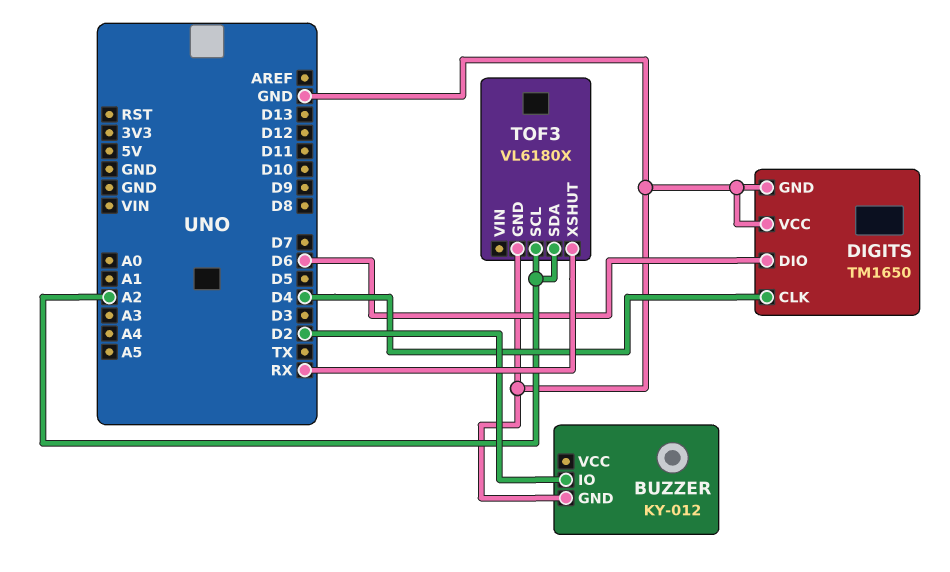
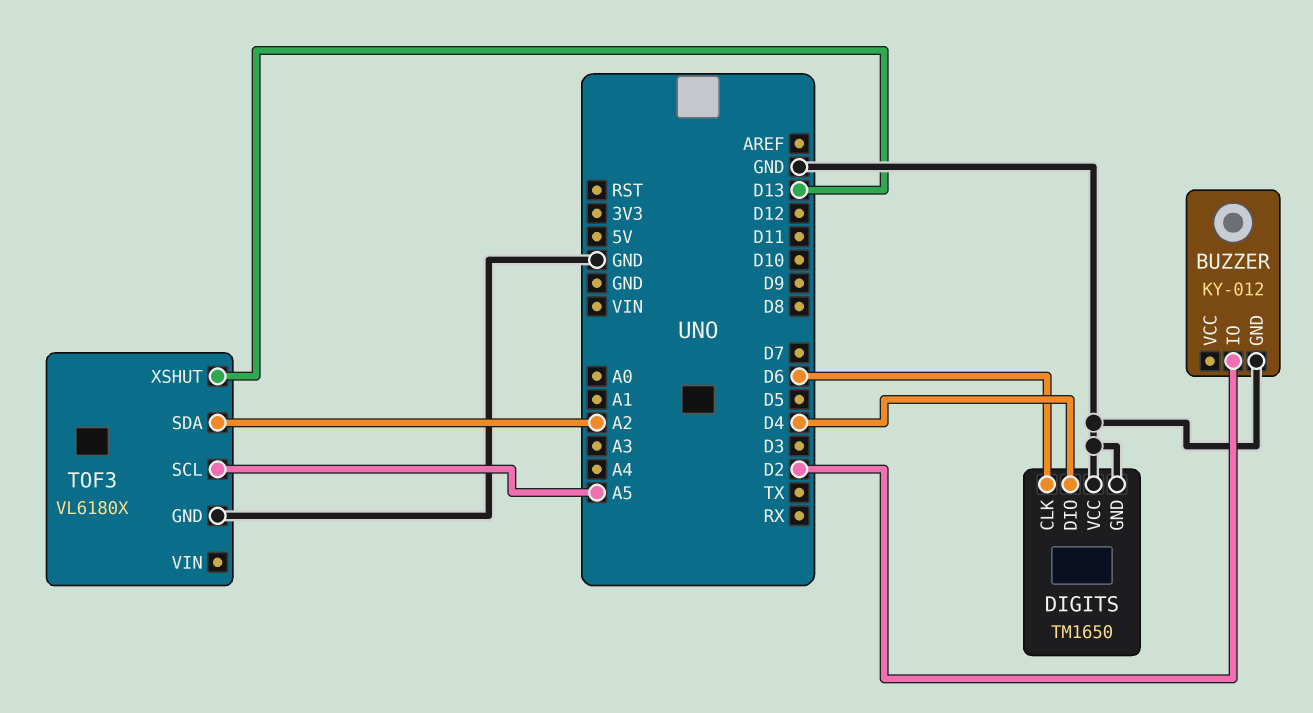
DIGITS pin CLK: D4 -> D6
DIGITS pin DIO: D6 -> D4
TOF3 pin SCL: A2 -> A5
TOF3 pin XSHUT: RX -> D13

